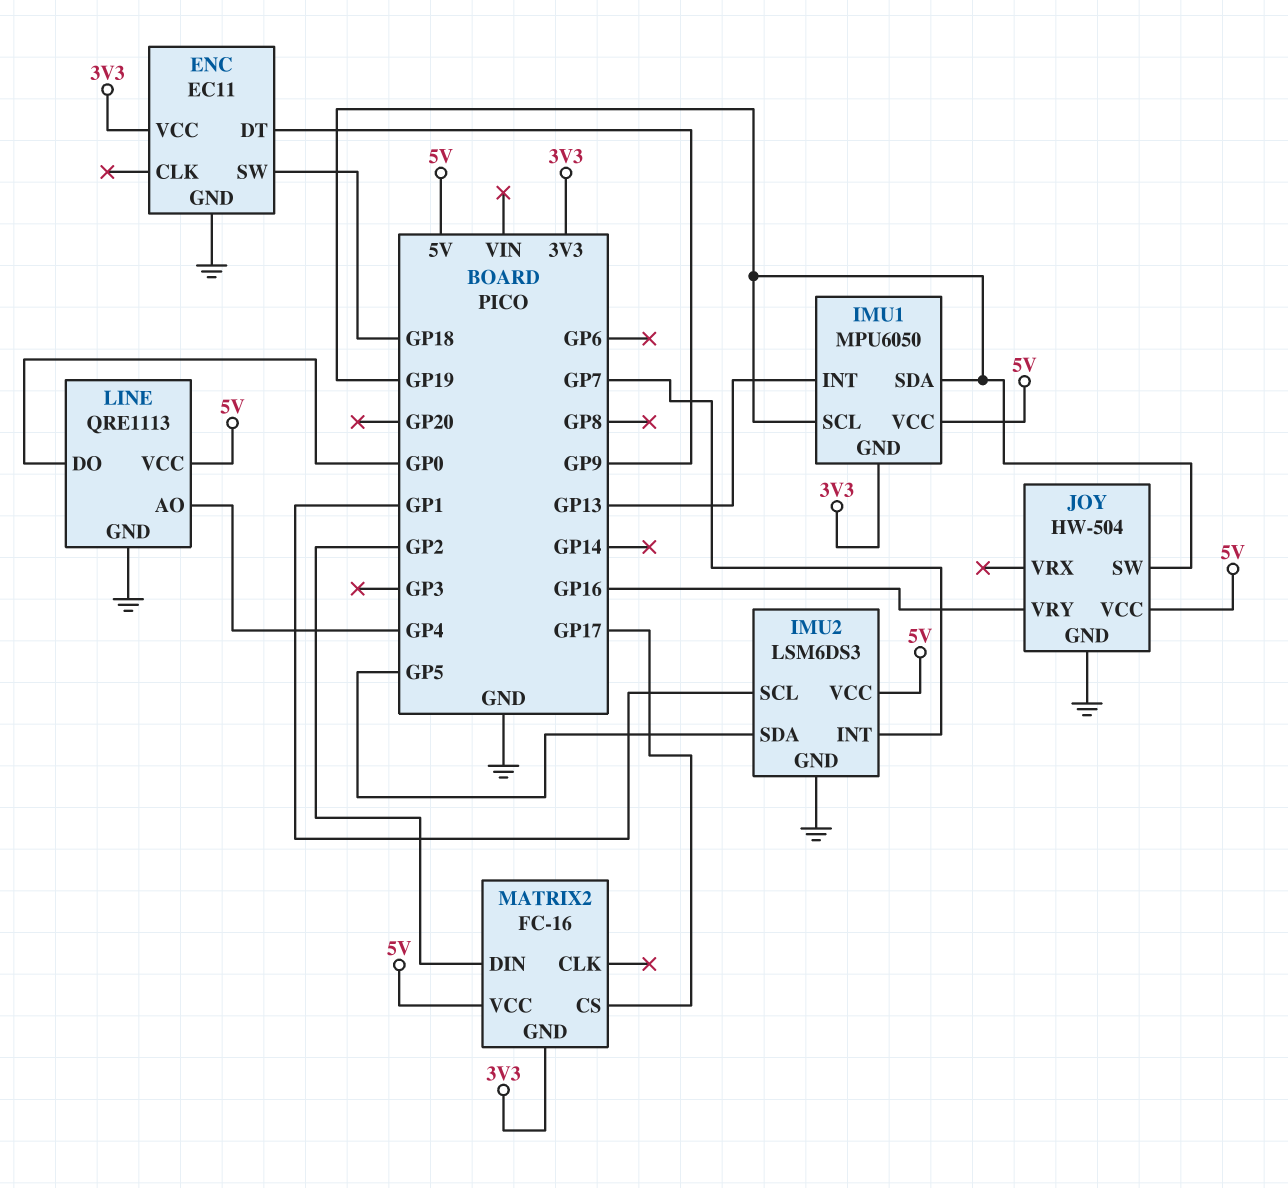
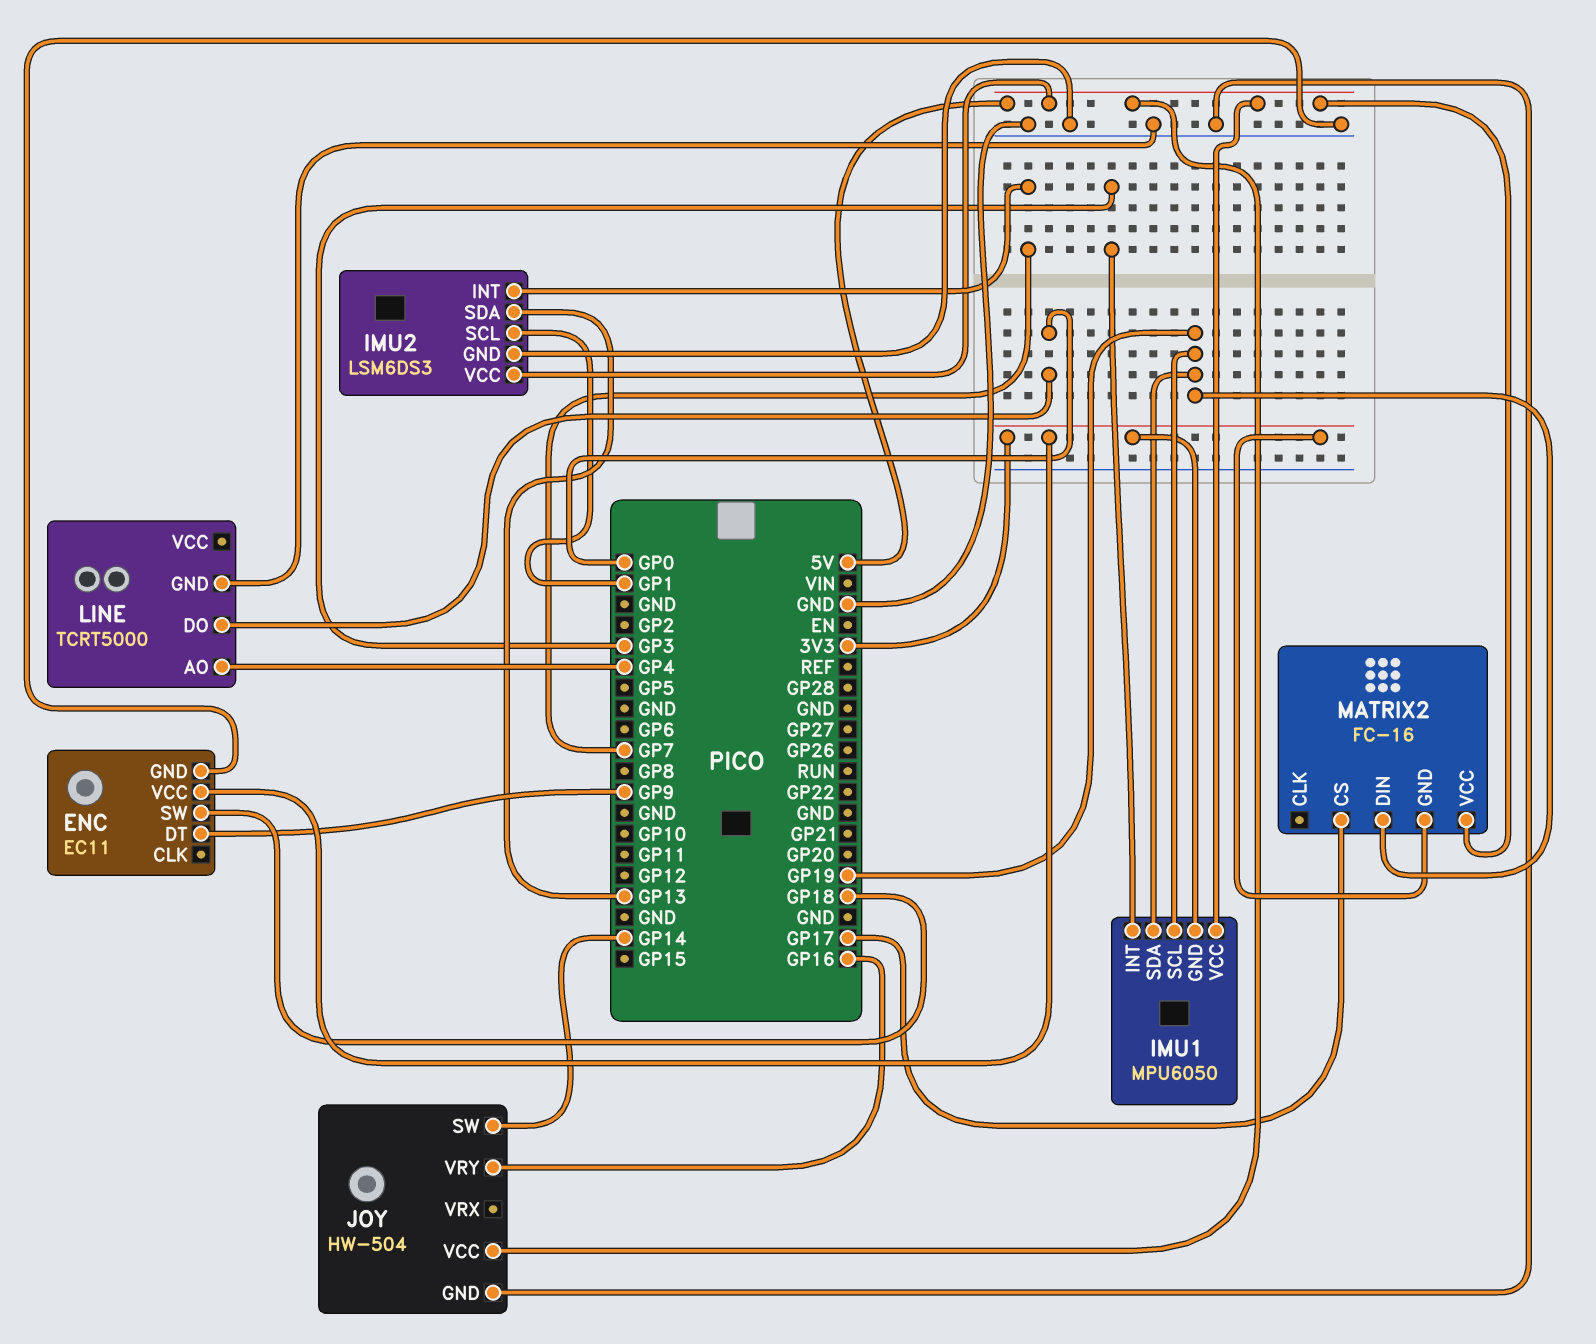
IMU1 pin INT: GP13 -> GP3
IMU2 pin SDA: GP5 -> GP13
JOY pin SW: GP19 -> GP14
LINE: QRE1113 -> TCRT5000
LINE pin VCC: 5V -> none
MATRIX2 pin DIN: GP2 -> GP19

